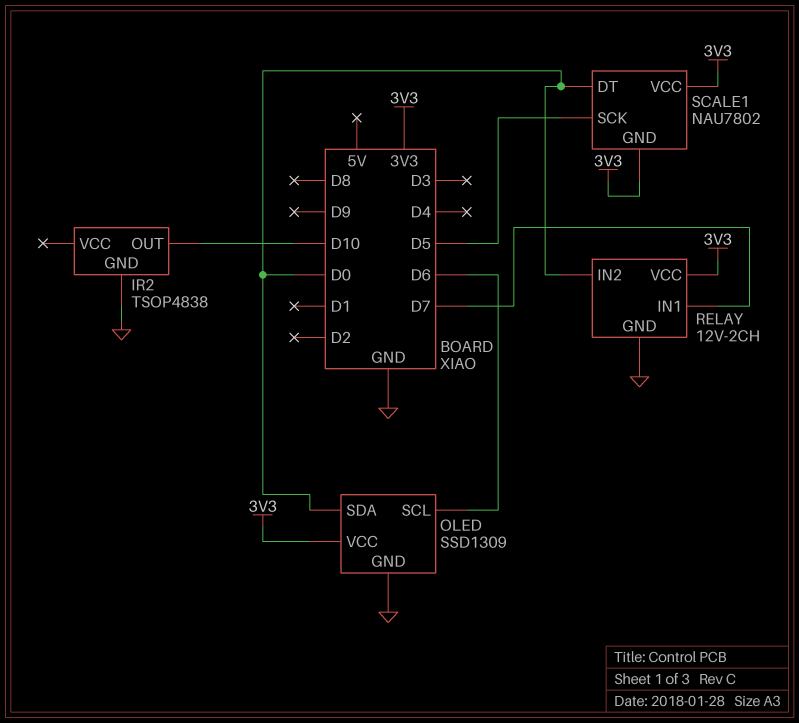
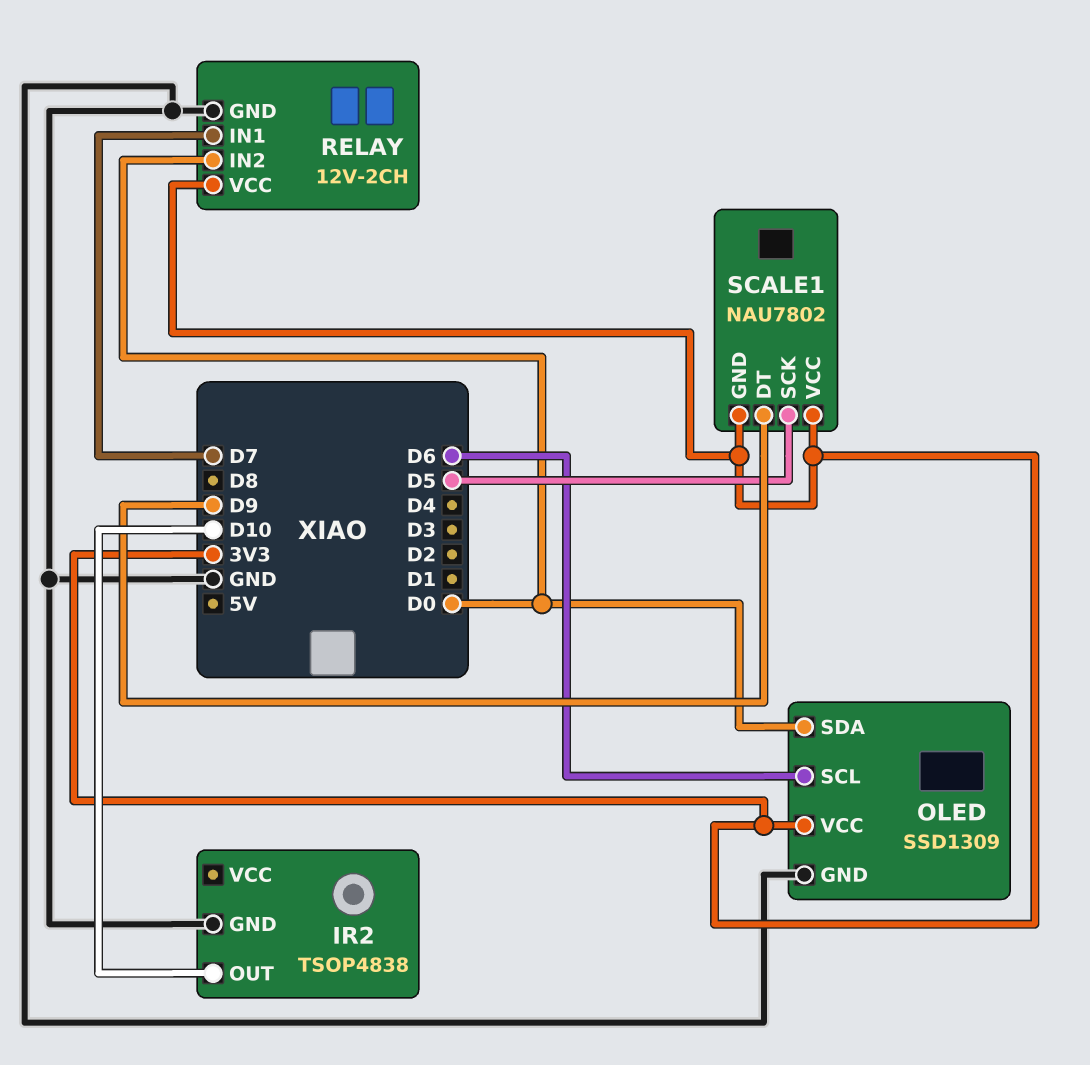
SCALE1 pin DT: D0 -> D9

